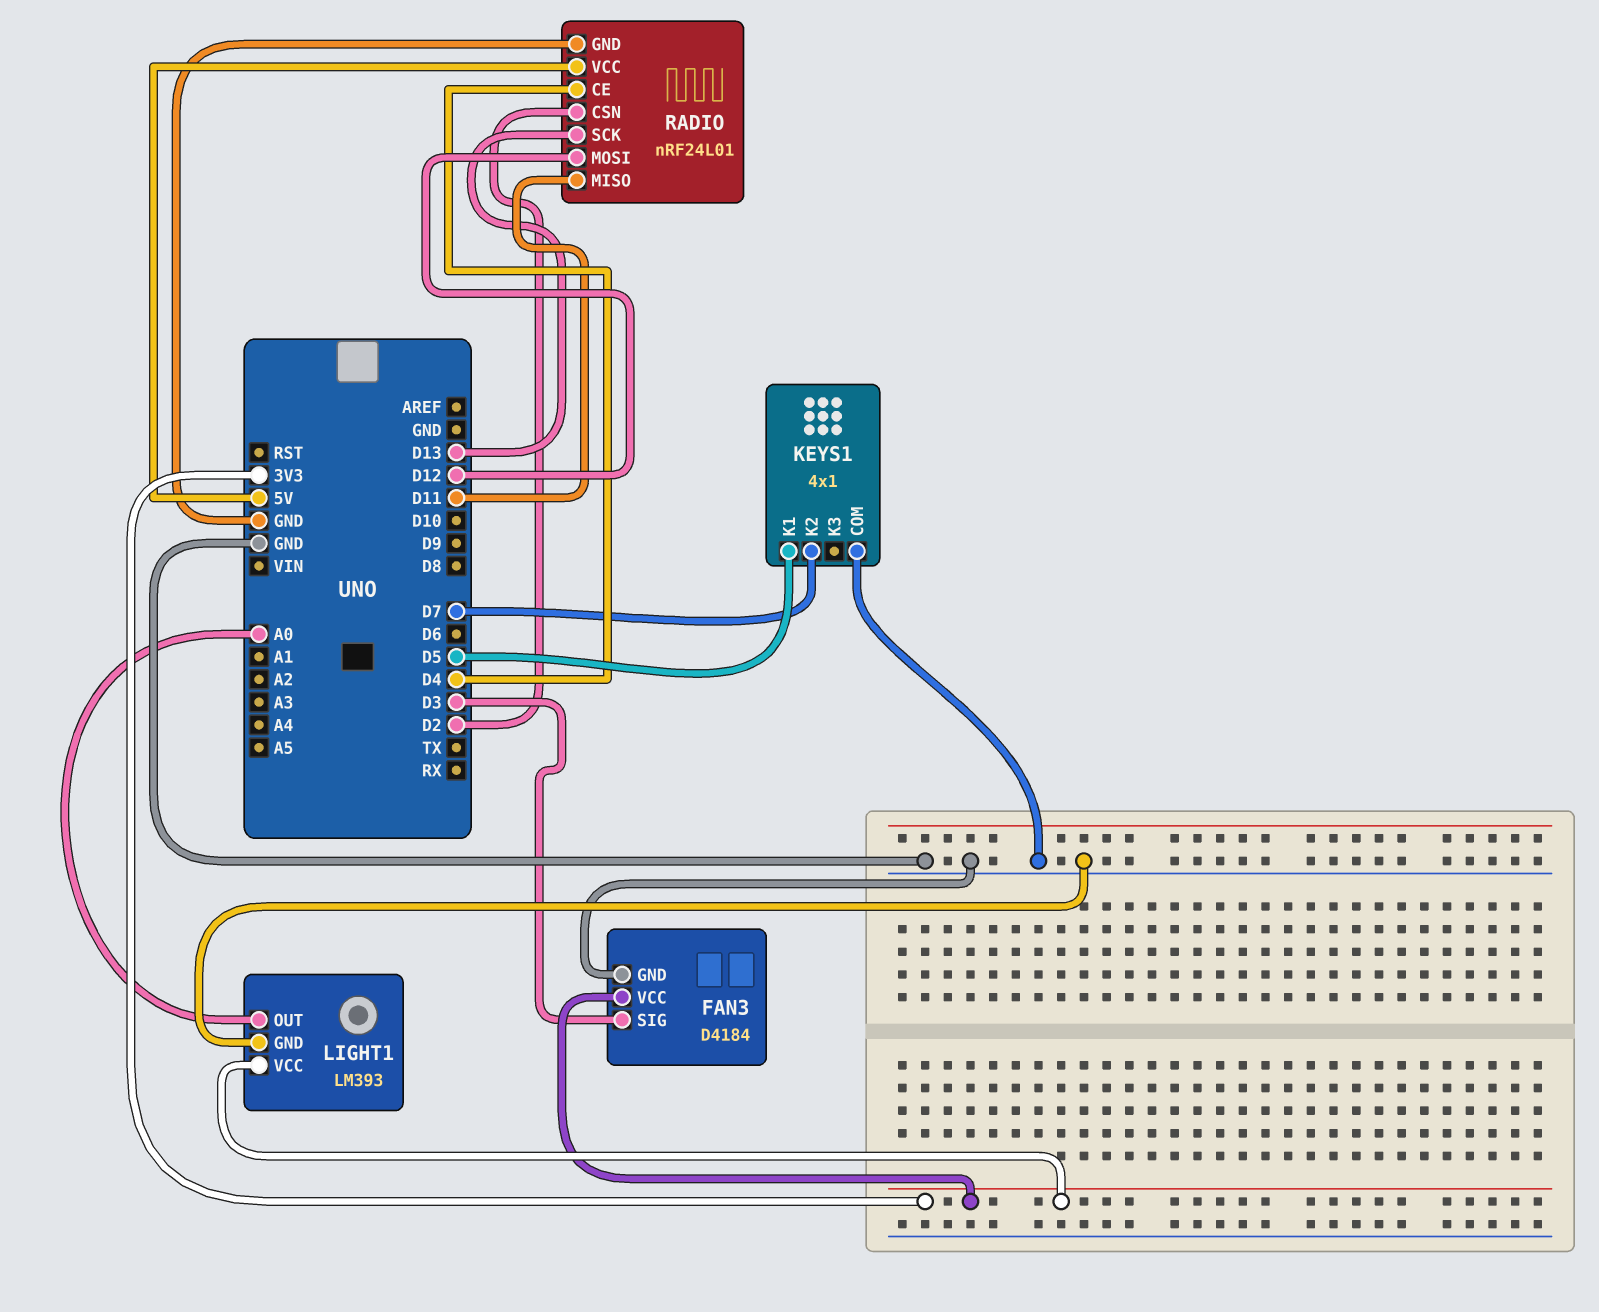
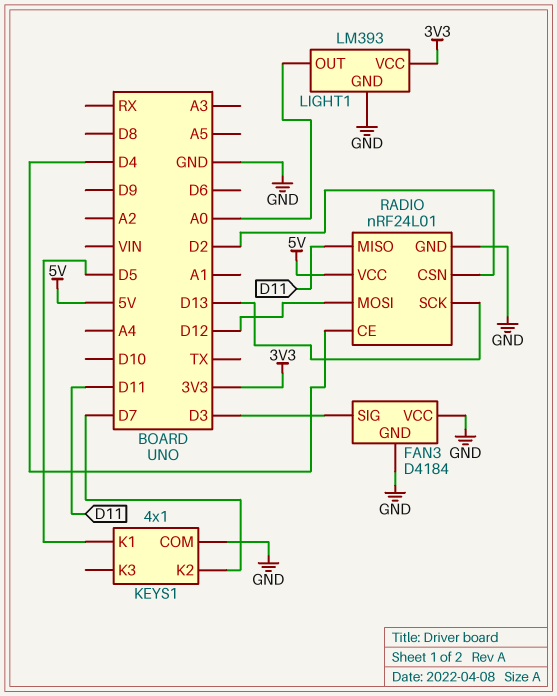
FAN3 pin VCC: 3V3 -> GND

